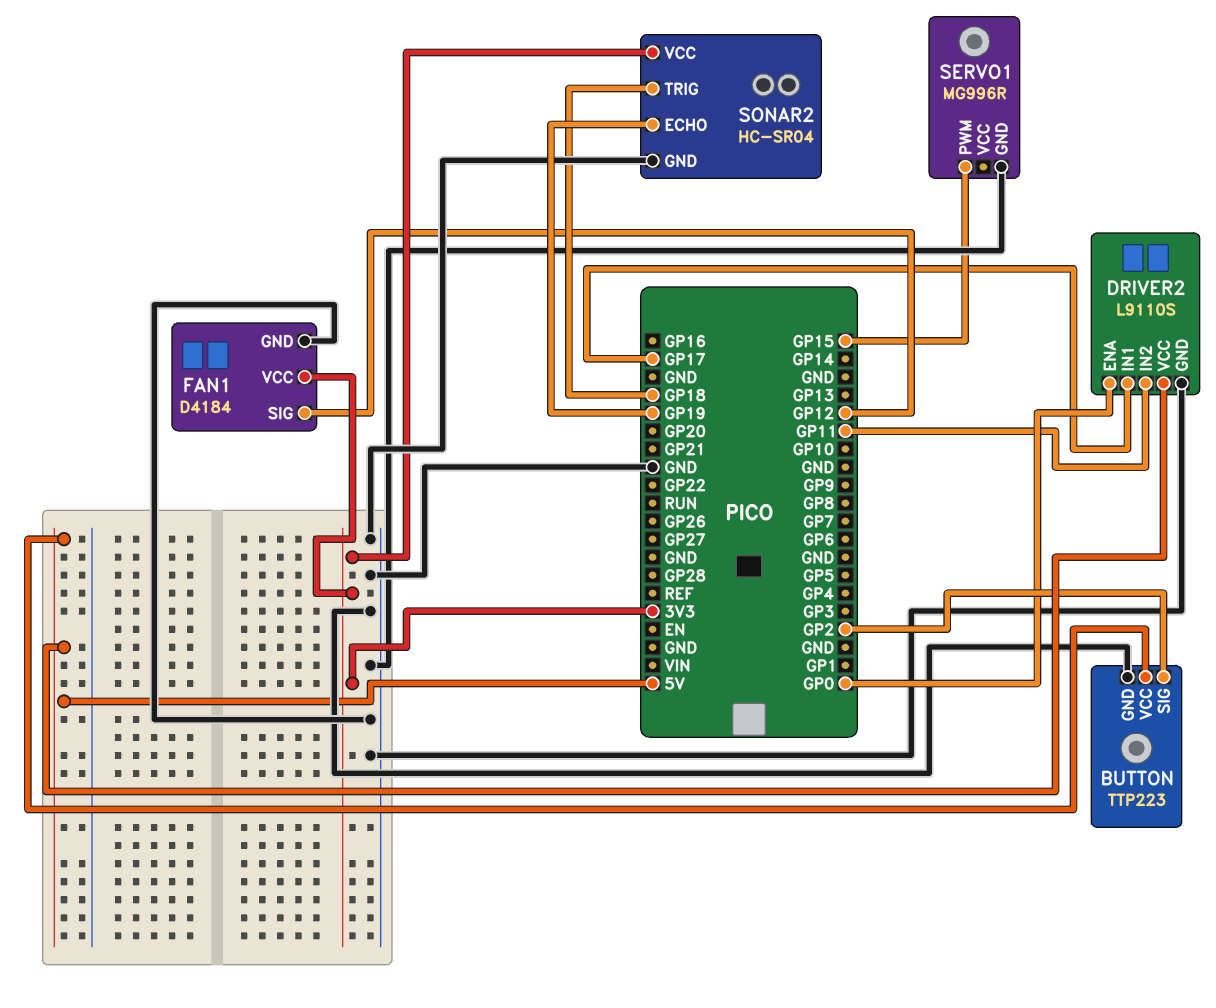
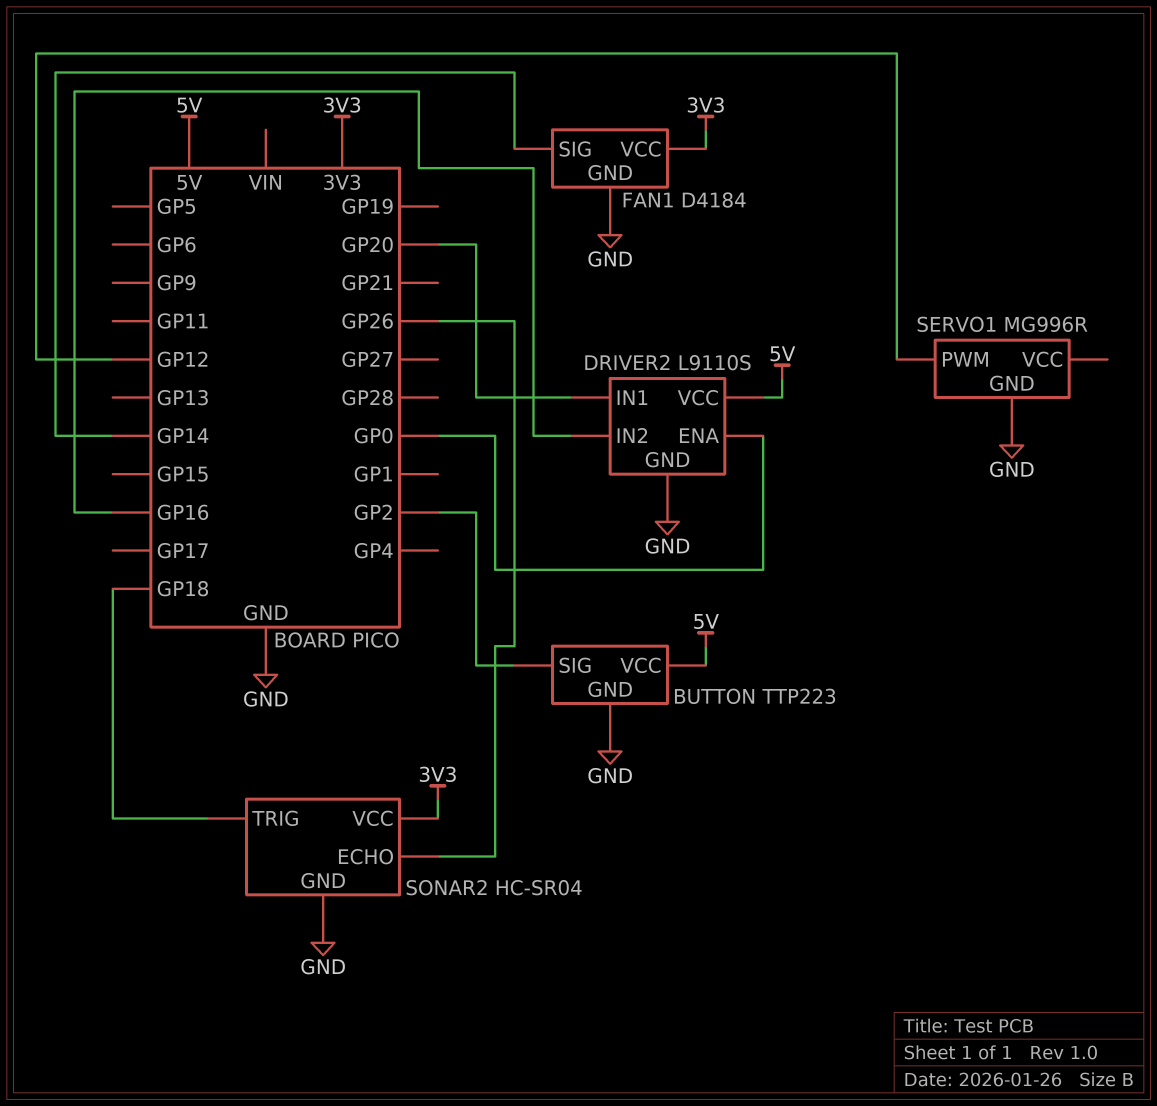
DRIVER2 pin IN1: GP17 -> GP20
DRIVER2 pin IN2: GP11 -> GP16
FAN1 pin SIG: GP12 -> GP14
SERVO1 pin PWM: GP15 -> GP12
SONAR2 pin ECHO: GP19 -> GP26

